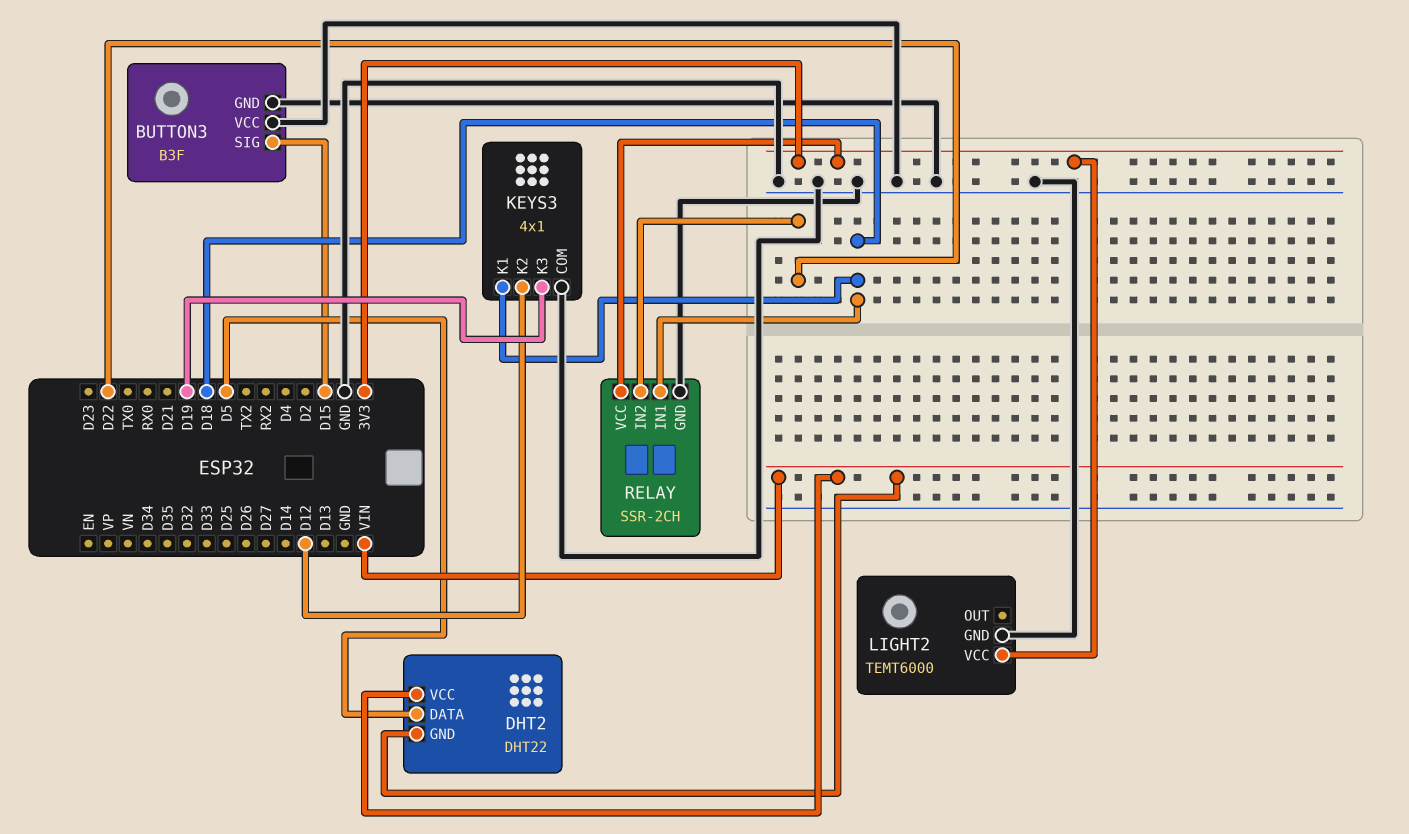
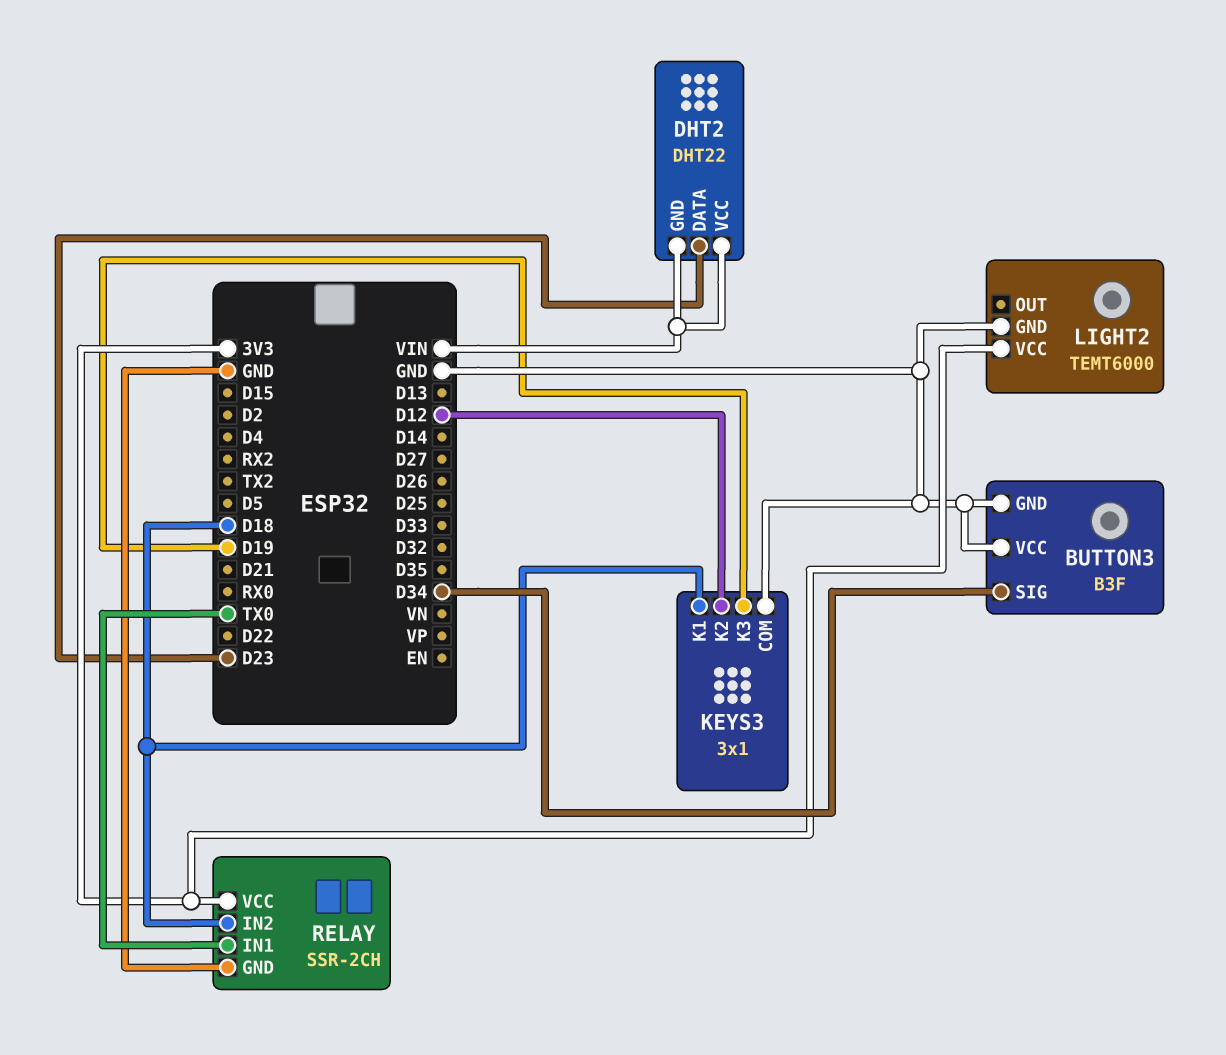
BUTTON3 pin SIG: D15 -> D34
DHT2 pin DATA: D5 -> D23
KEYS3: 4x1 -> 3x1
RELAY pin IN1: D18 -> TX0
RELAY pin IN2: D22 -> D18

